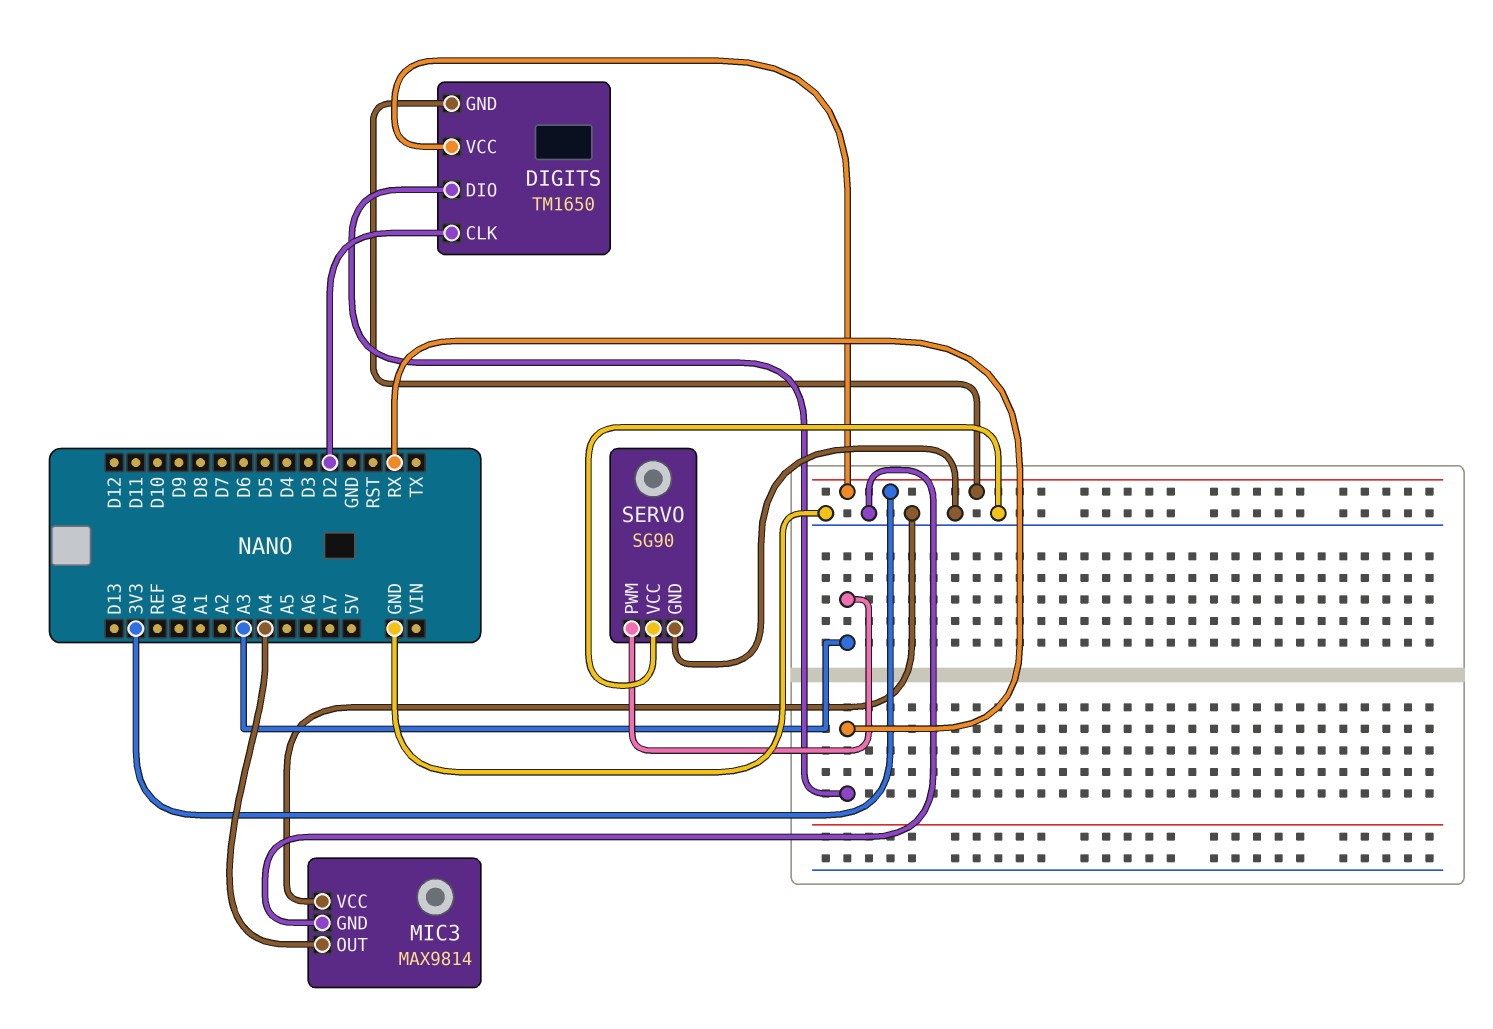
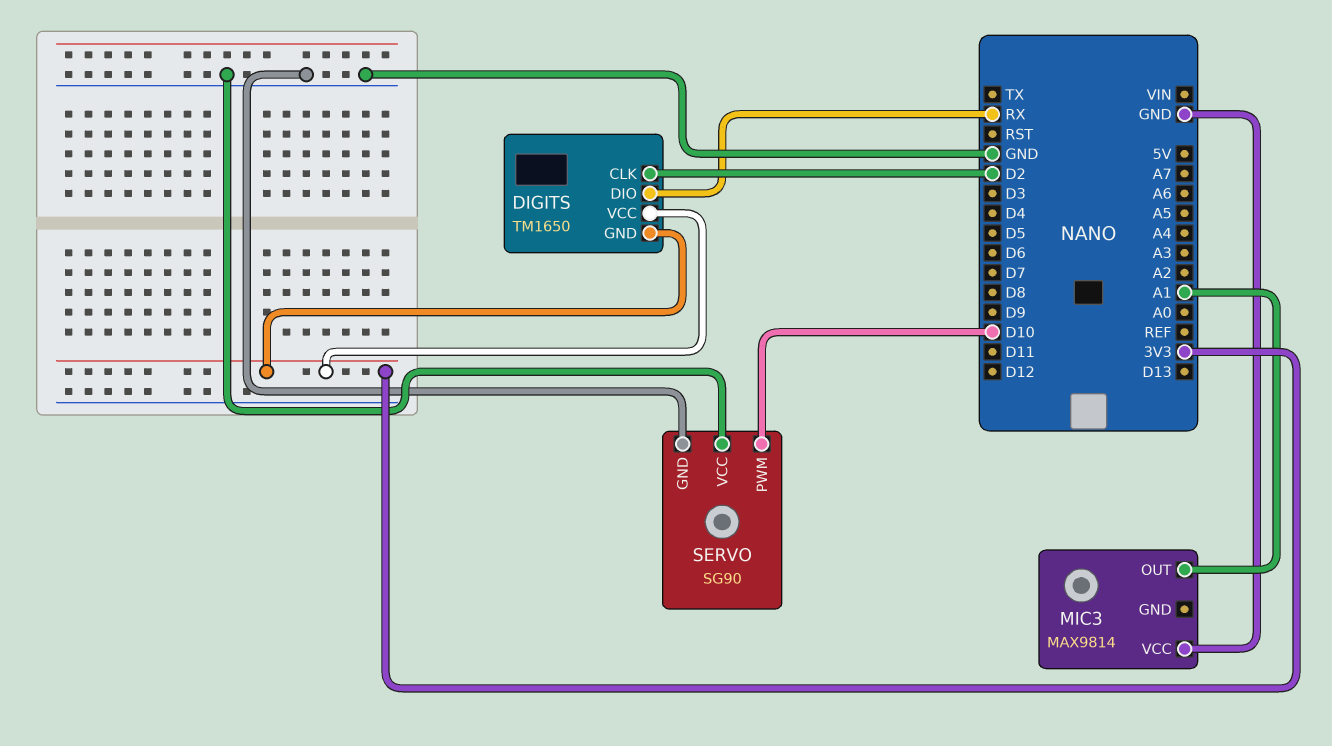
MIC3 pin GND: GND -> none
MIC3 pin OUT: A4 -> A1
SERVO pin PWM: A3 -> D10

